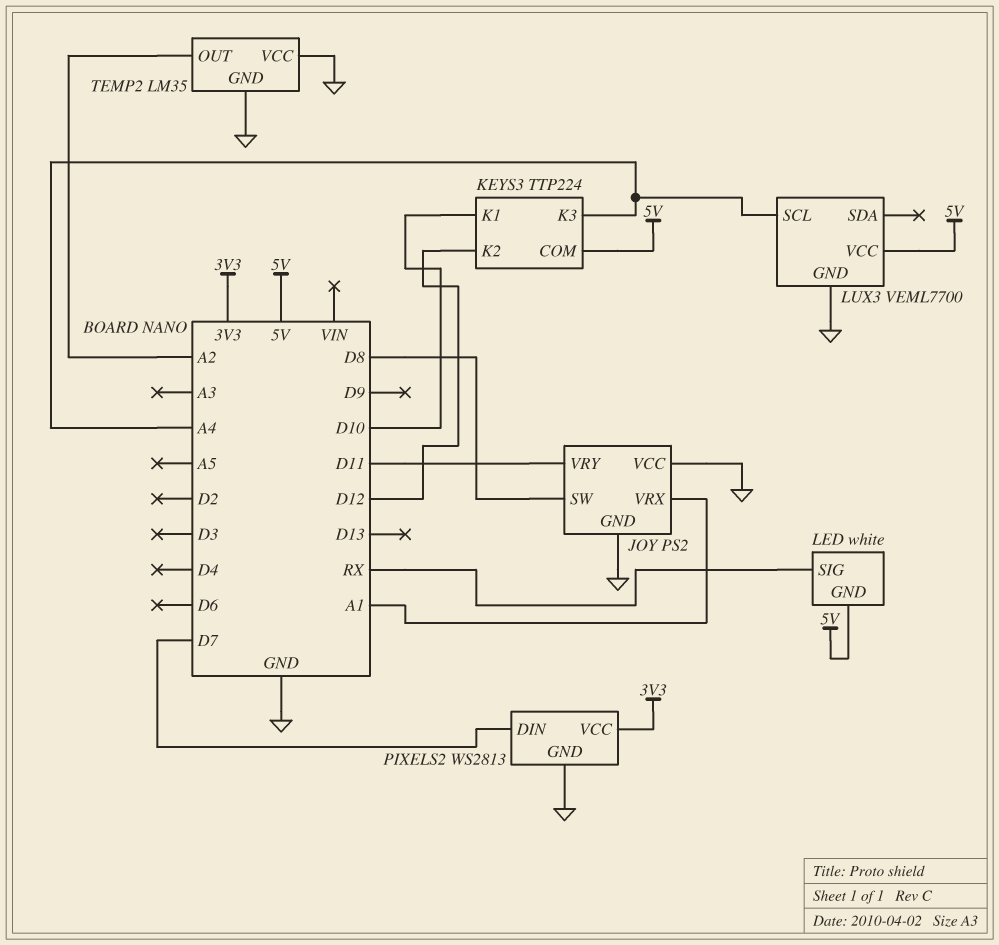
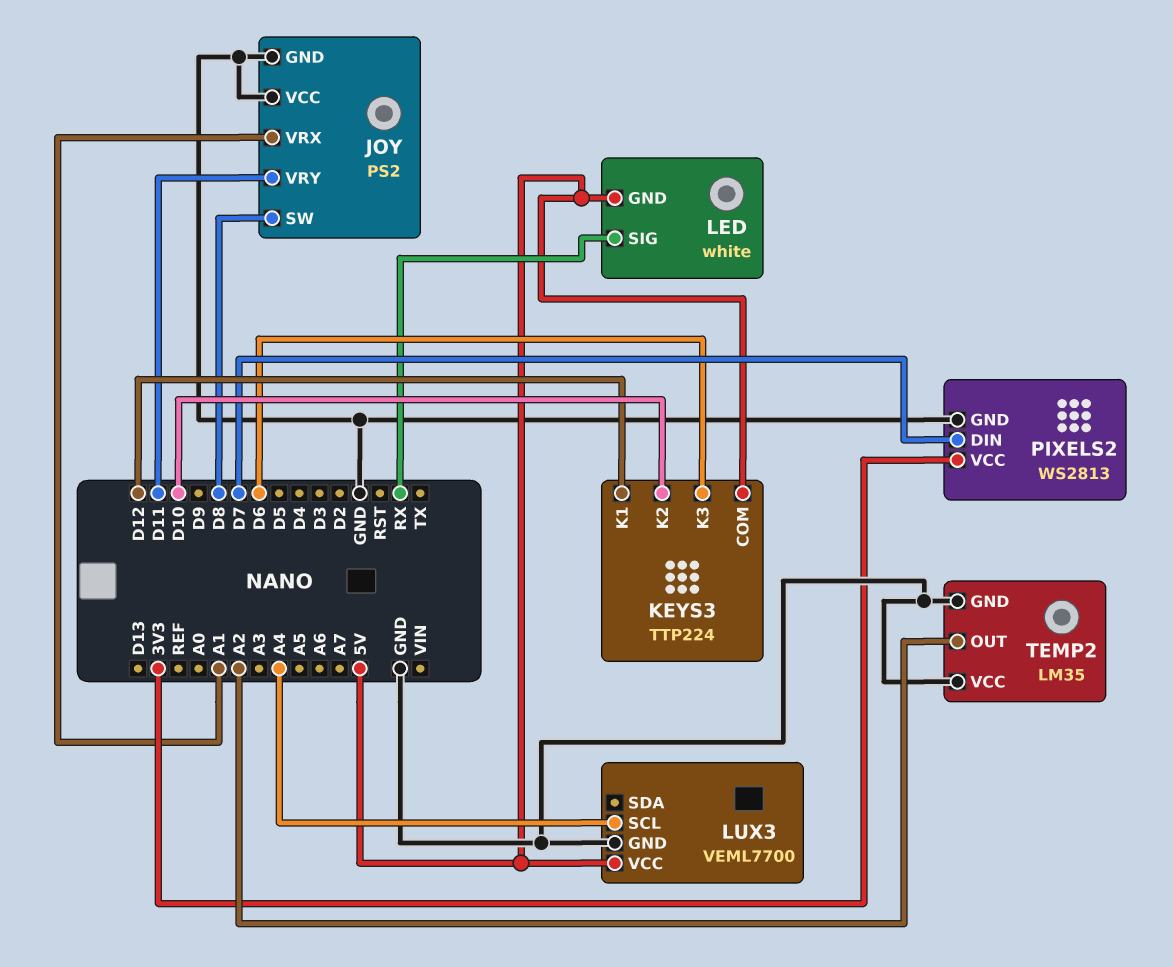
KEYS3 pin K1: D10 -> D12
KEYS3 pin K2: D12 -> D10
KEYS3 pin K3: A4 -> D6

